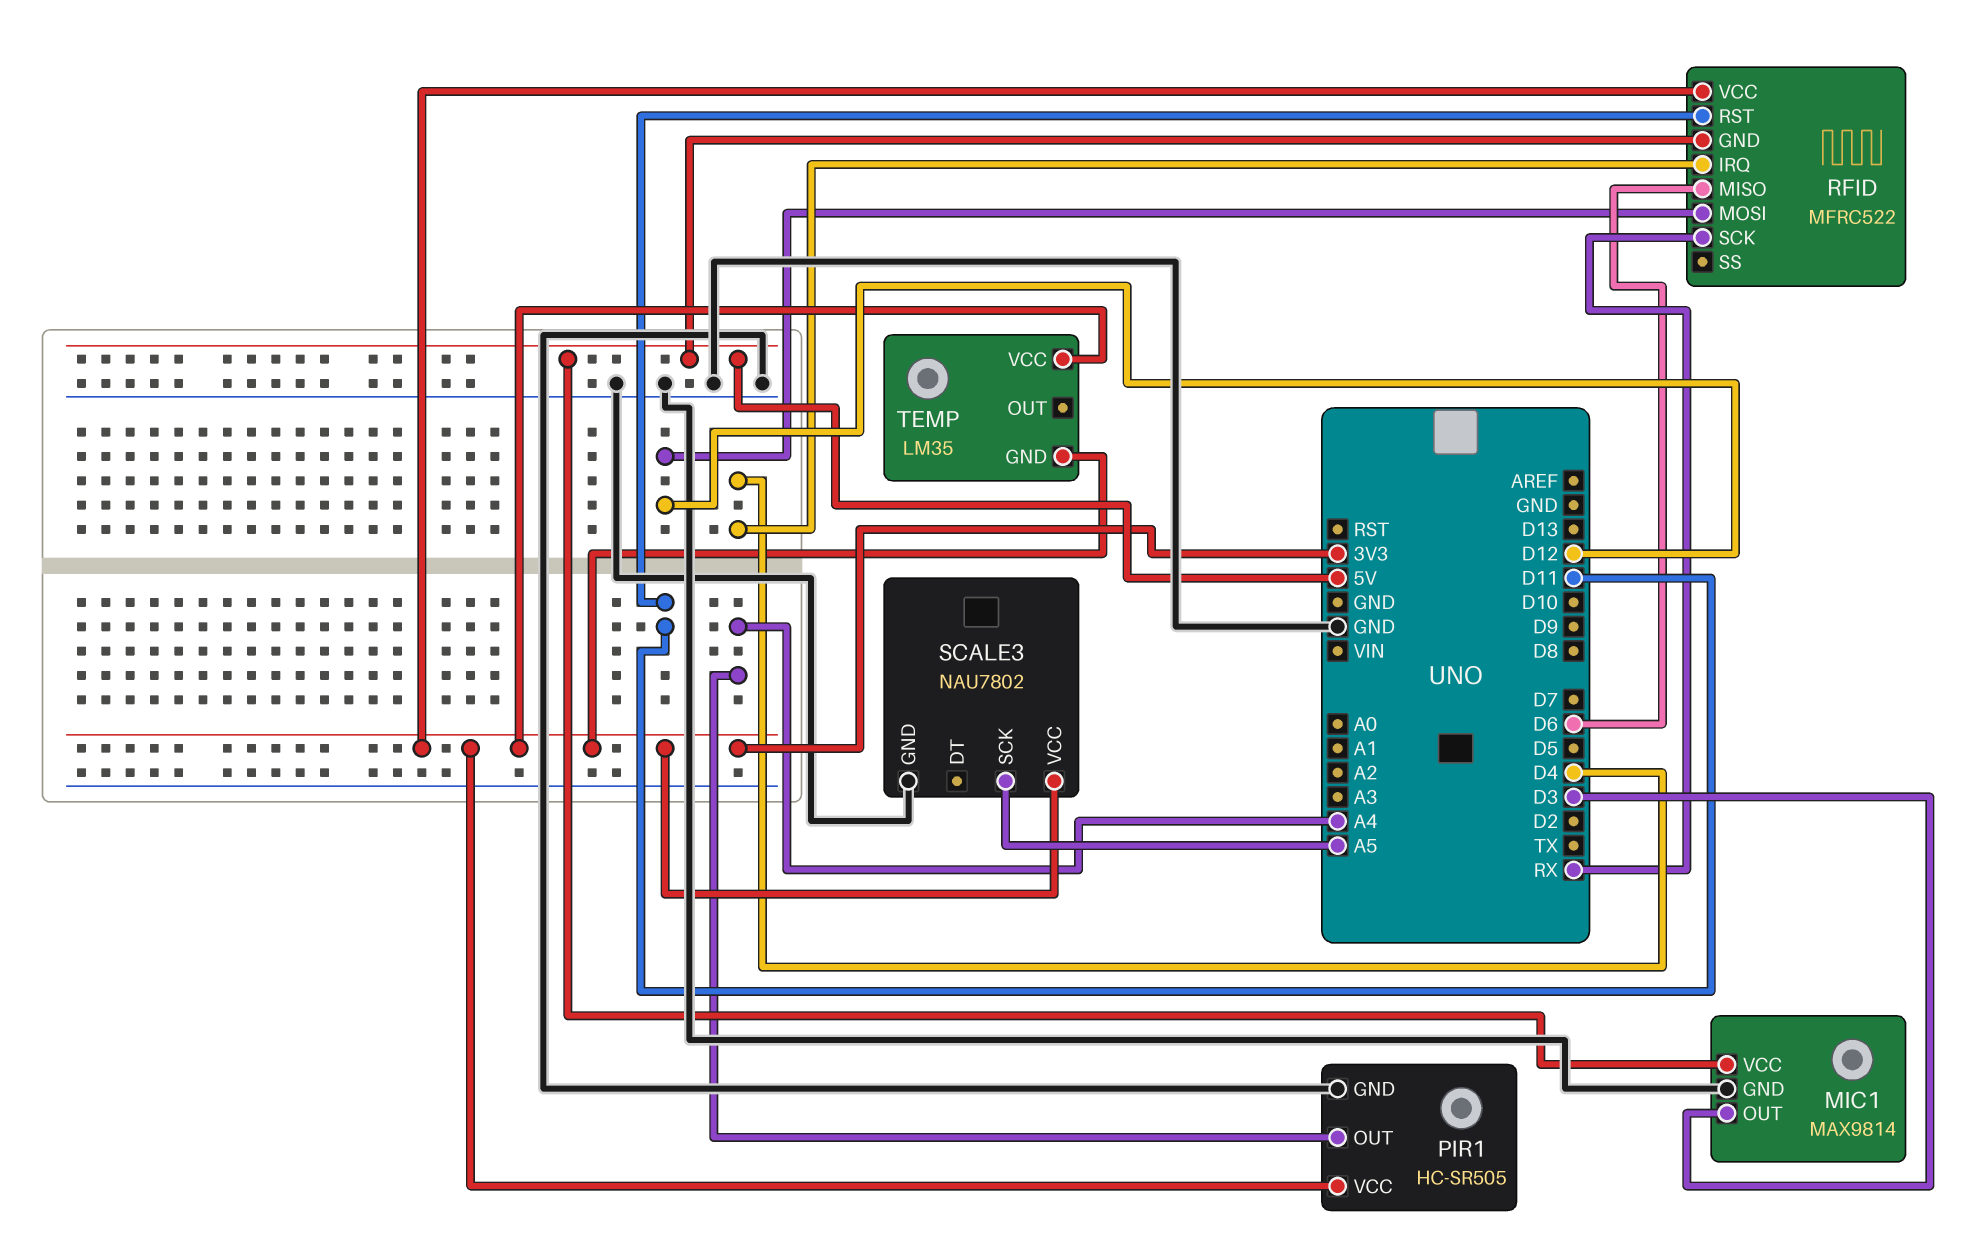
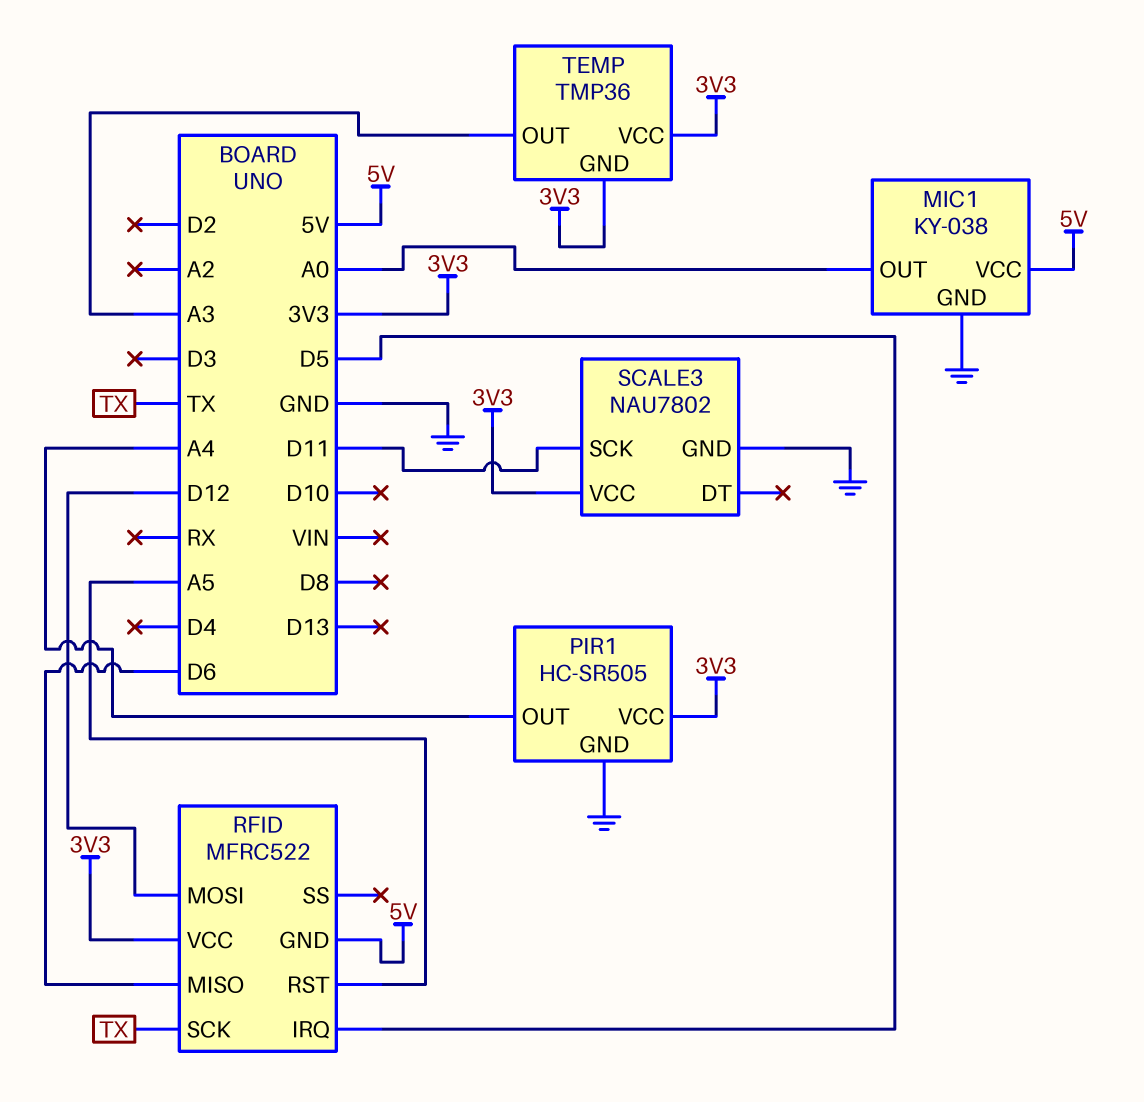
MIC1: MAX9814 -> KY-038
MIC1 pin OUT: D3 -> A0
RFID pin IRQ: D4 -> D5
RFID pin RST: D11 -> A5
RFID pin SCK: RX -> TX
SCALE3 pin SCK: A5 -> D11
TEMP: LM35 -> TMP36
TEMP pin OUT: none -> A3

